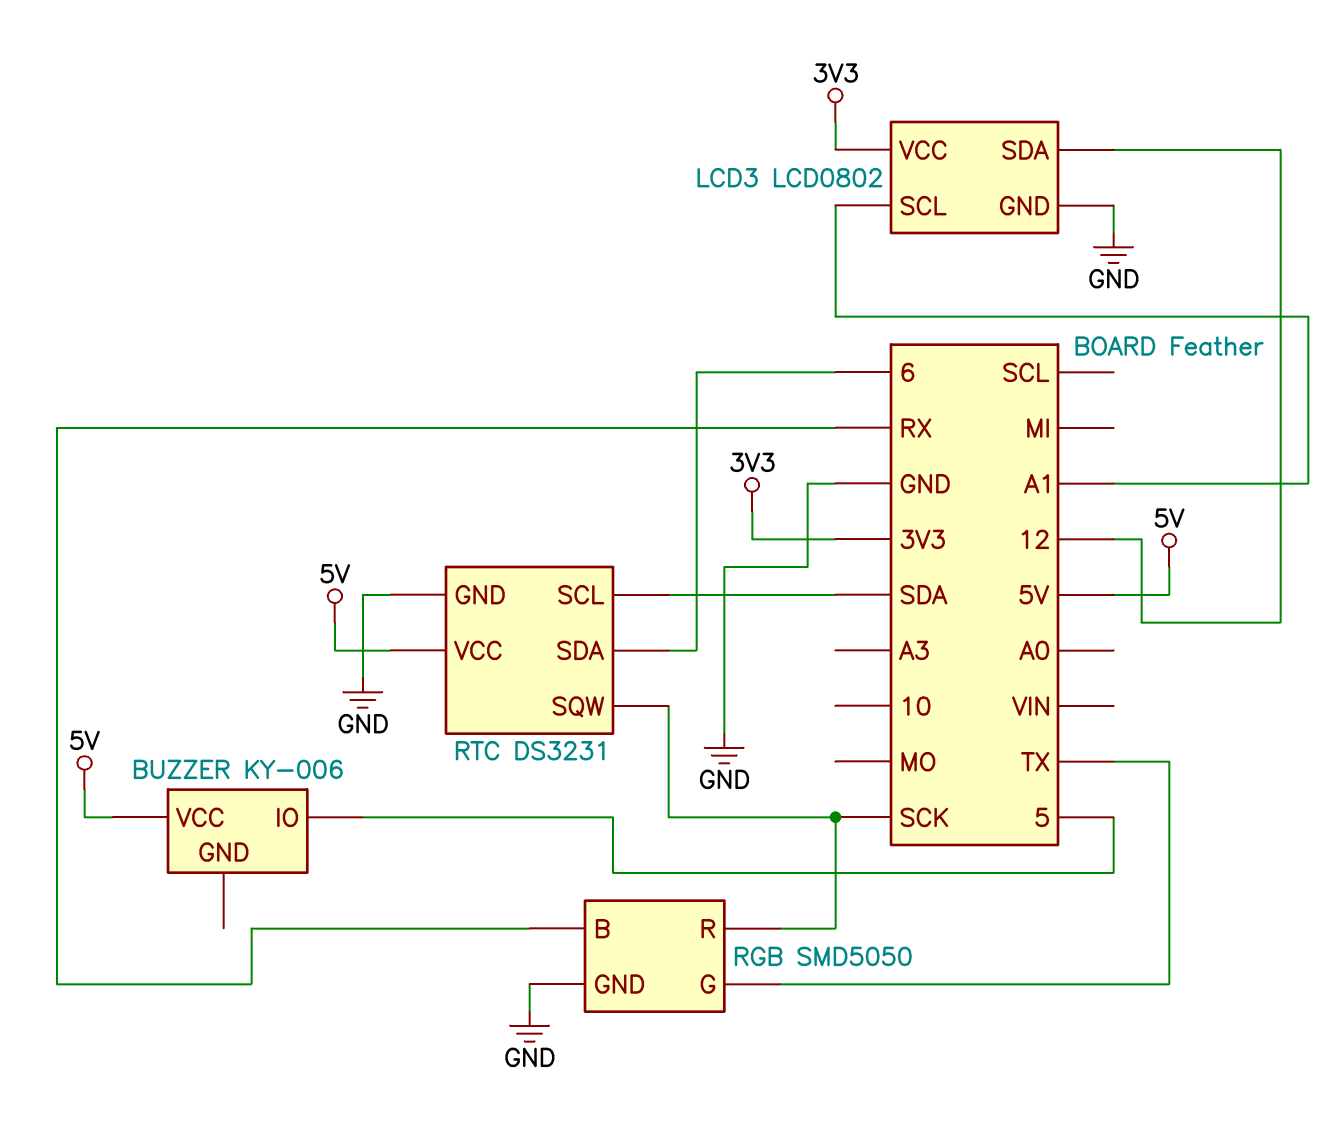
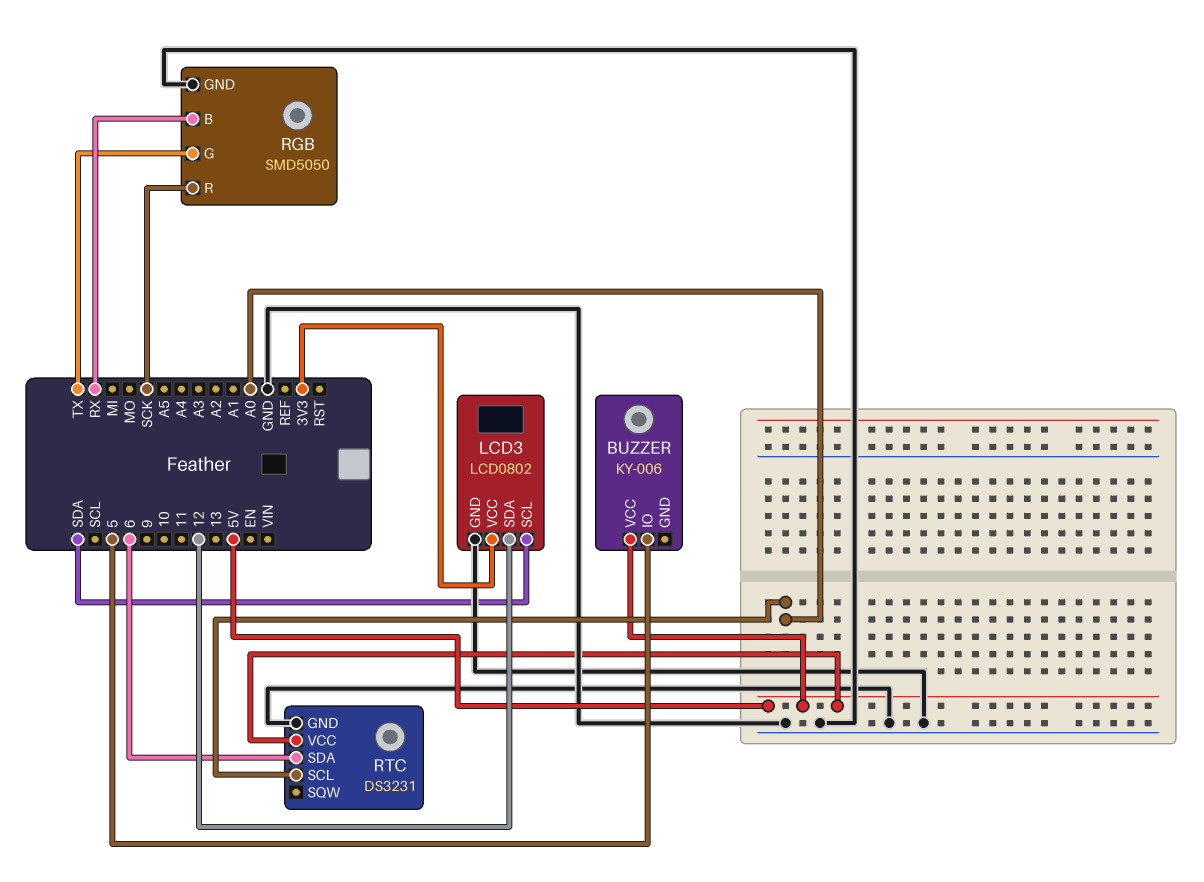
LCD3 pin SCL: A1 -> SDA
RTC pin SCL: SDA -> A0
RTC pin SQW: SCK -> none

